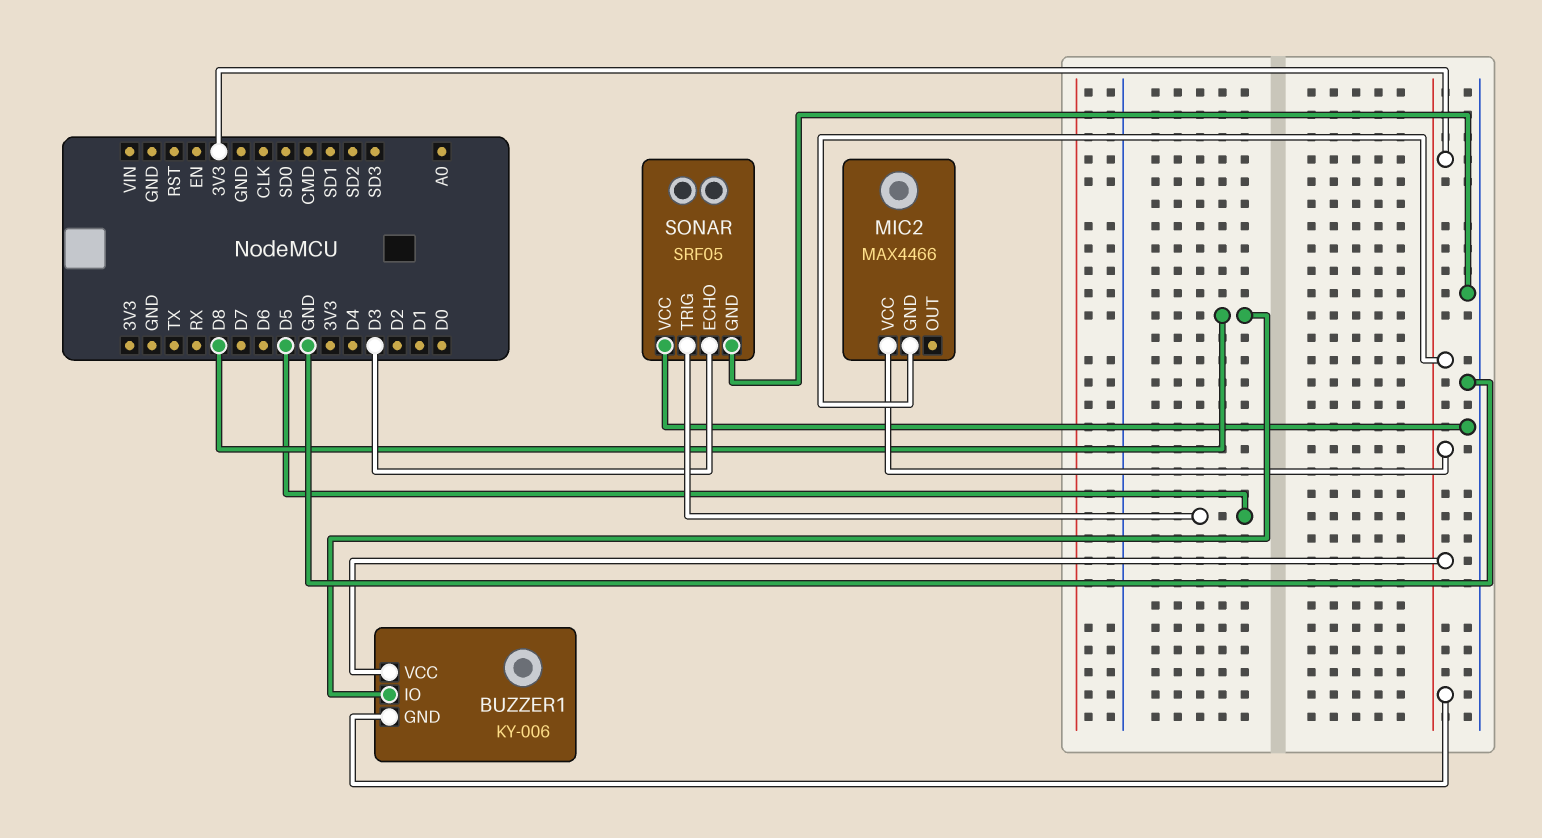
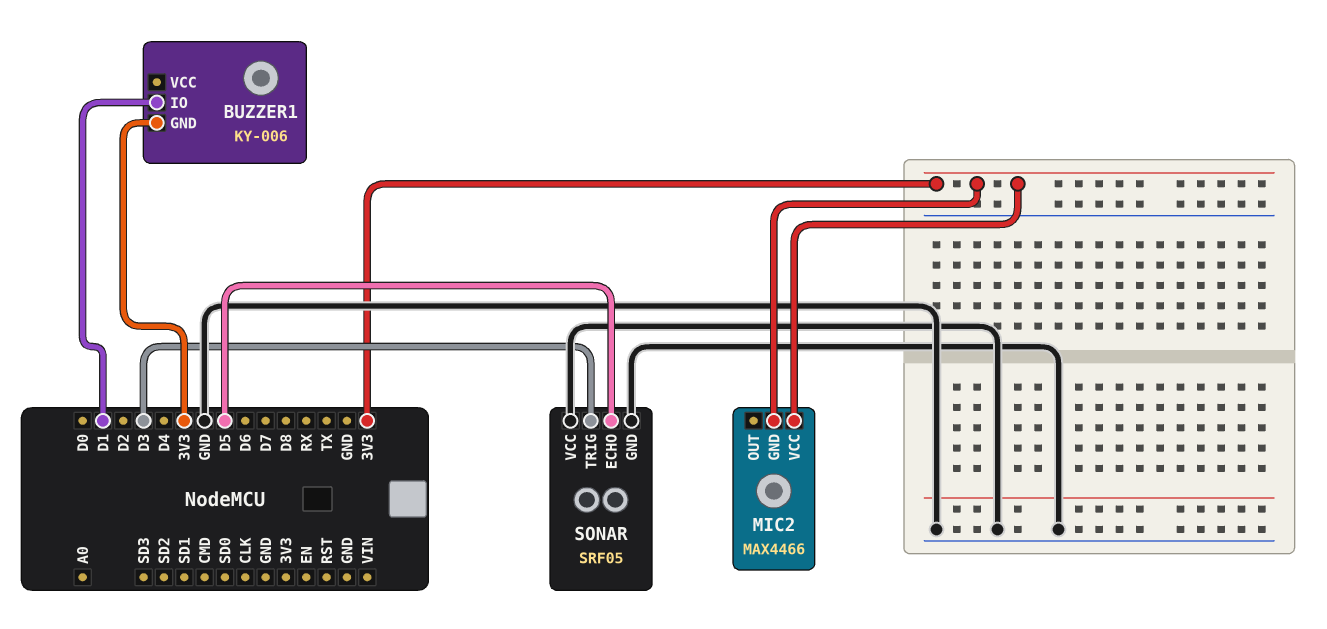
BUZZER1 pin IO: D8 -> D1
BUZZER1 pin VCC: 3V3 -> none
SONAR pin ECHO: D3 -> D5
SONAR pin TRIG: D5 -> D3

